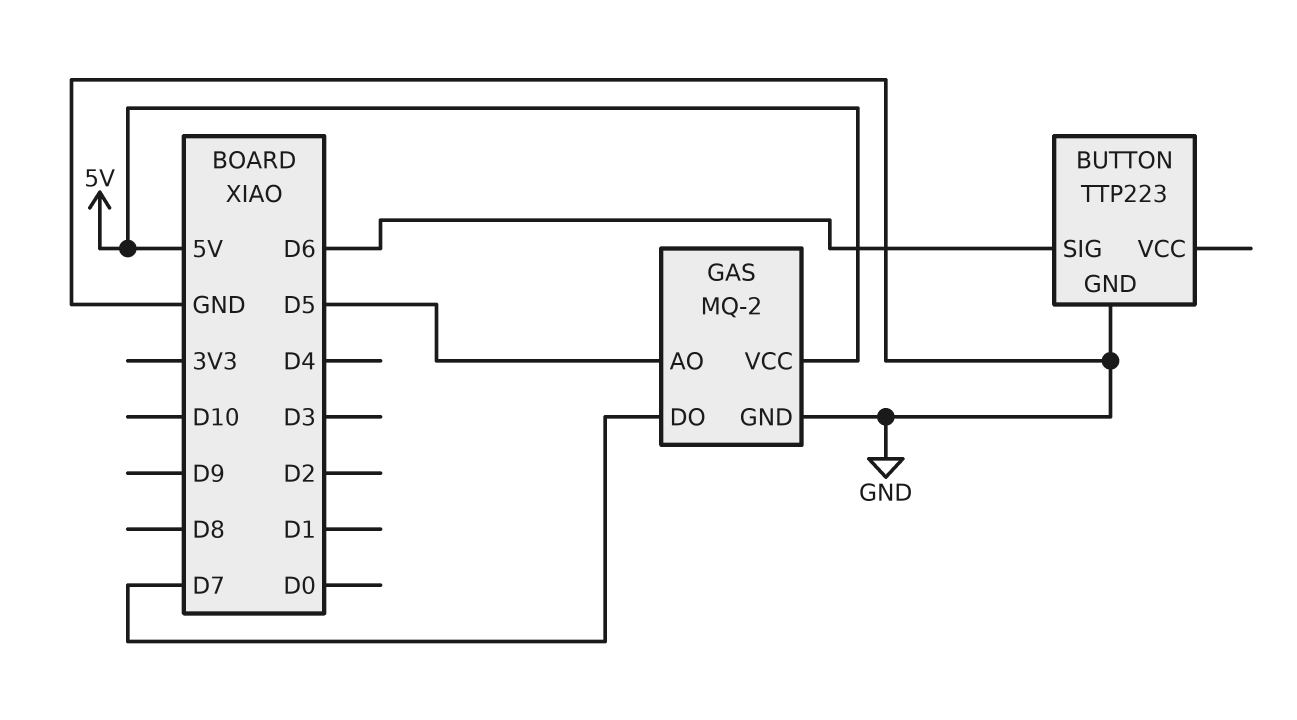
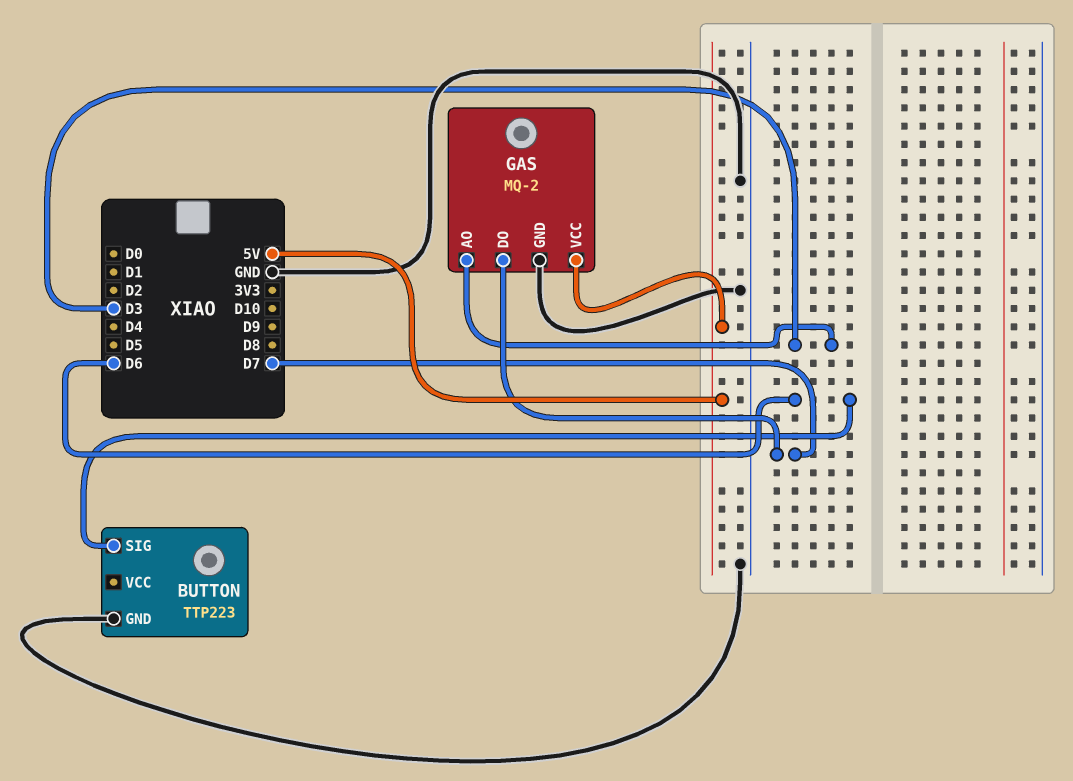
GAS pin AO: D5 -> D3

